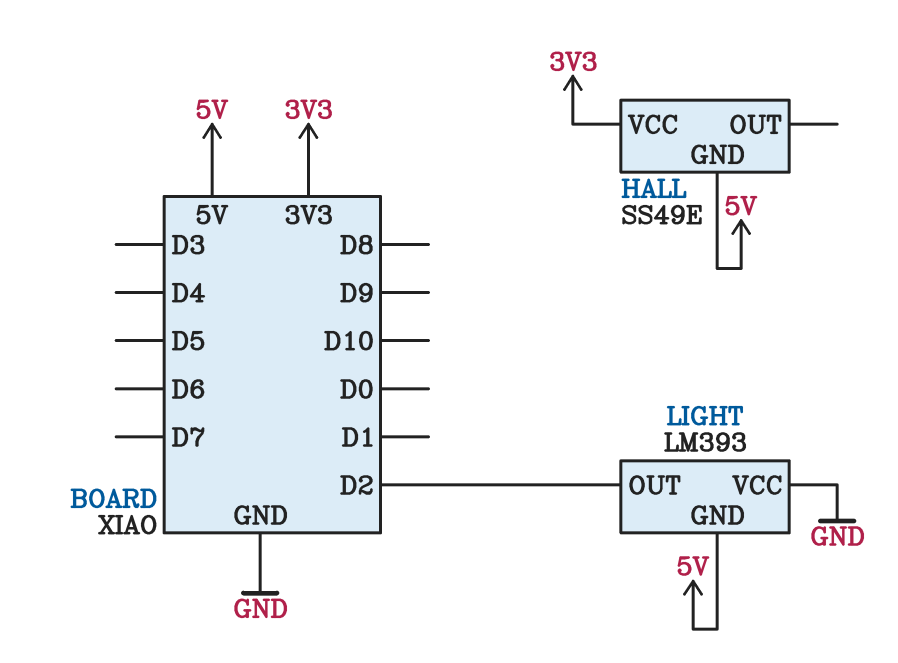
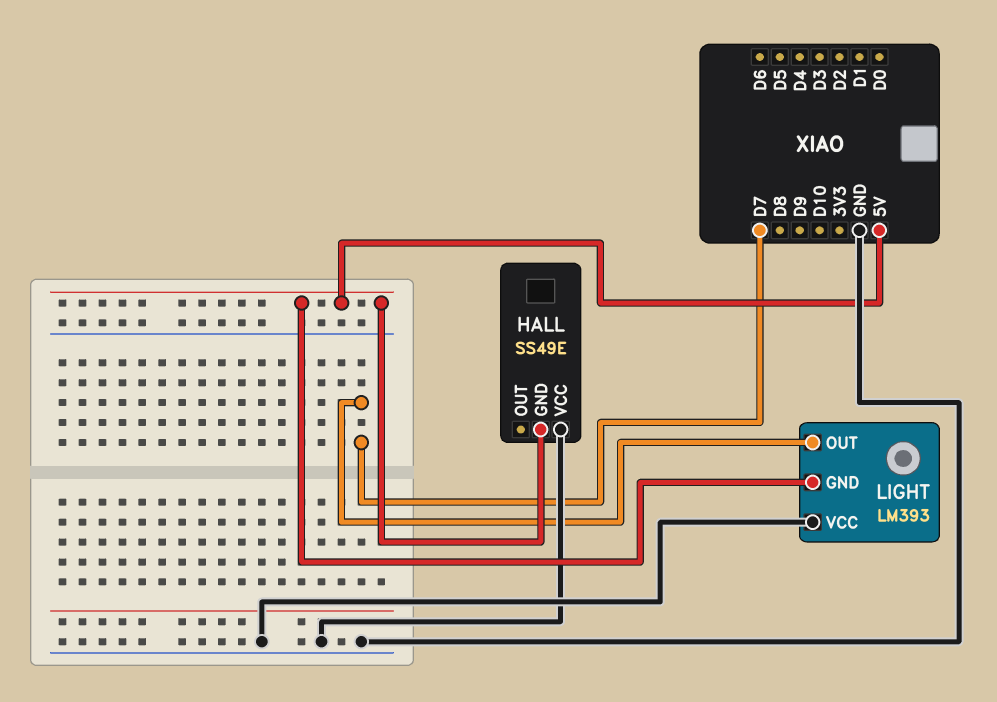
HALL pin VCC: 3V3 -> GND
LIGHT pin OUT: D2 -> D7

